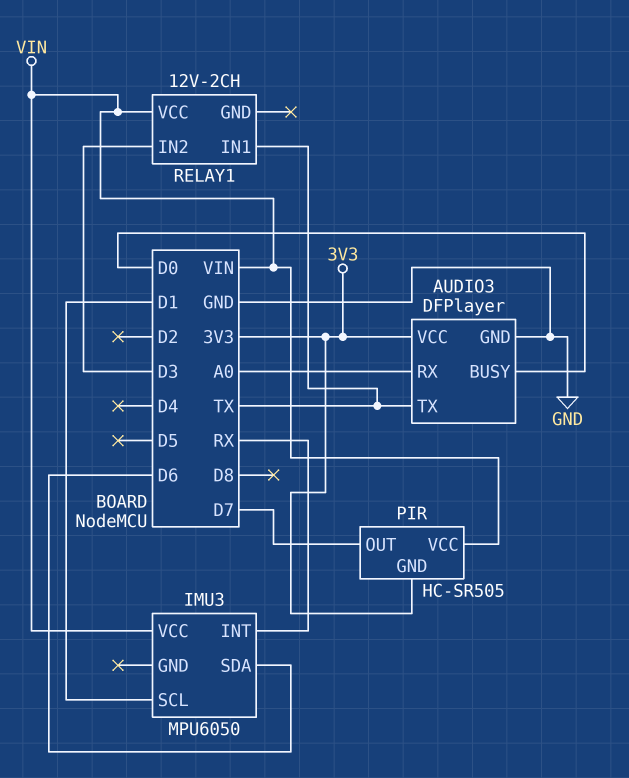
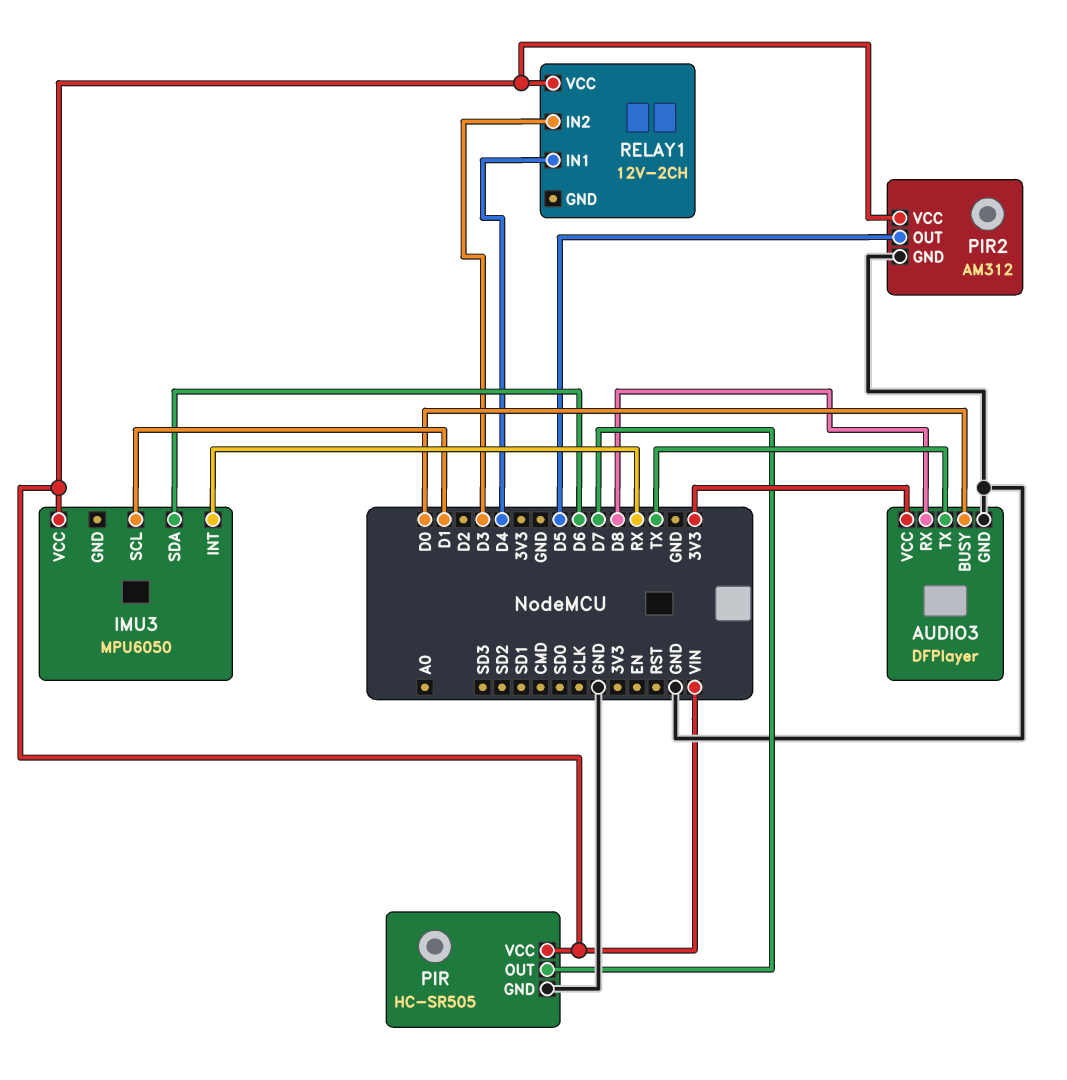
AUDIO3 pin RX: A0 -> D8
PIR pin GND: 3V3 -> GND
PIR2: none -> AM312
PIR2 pin GND: none -> GND
PIR2 pin OUT: none -> D5
PIR2 pin VCC: none -> VIN
RELAY1 pin IN1: TX -> D4

